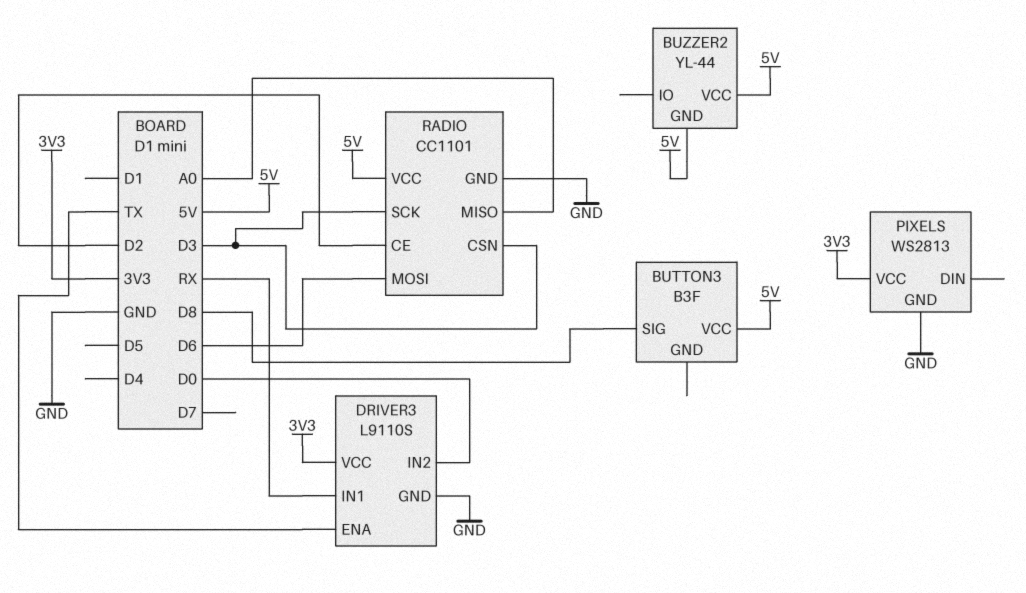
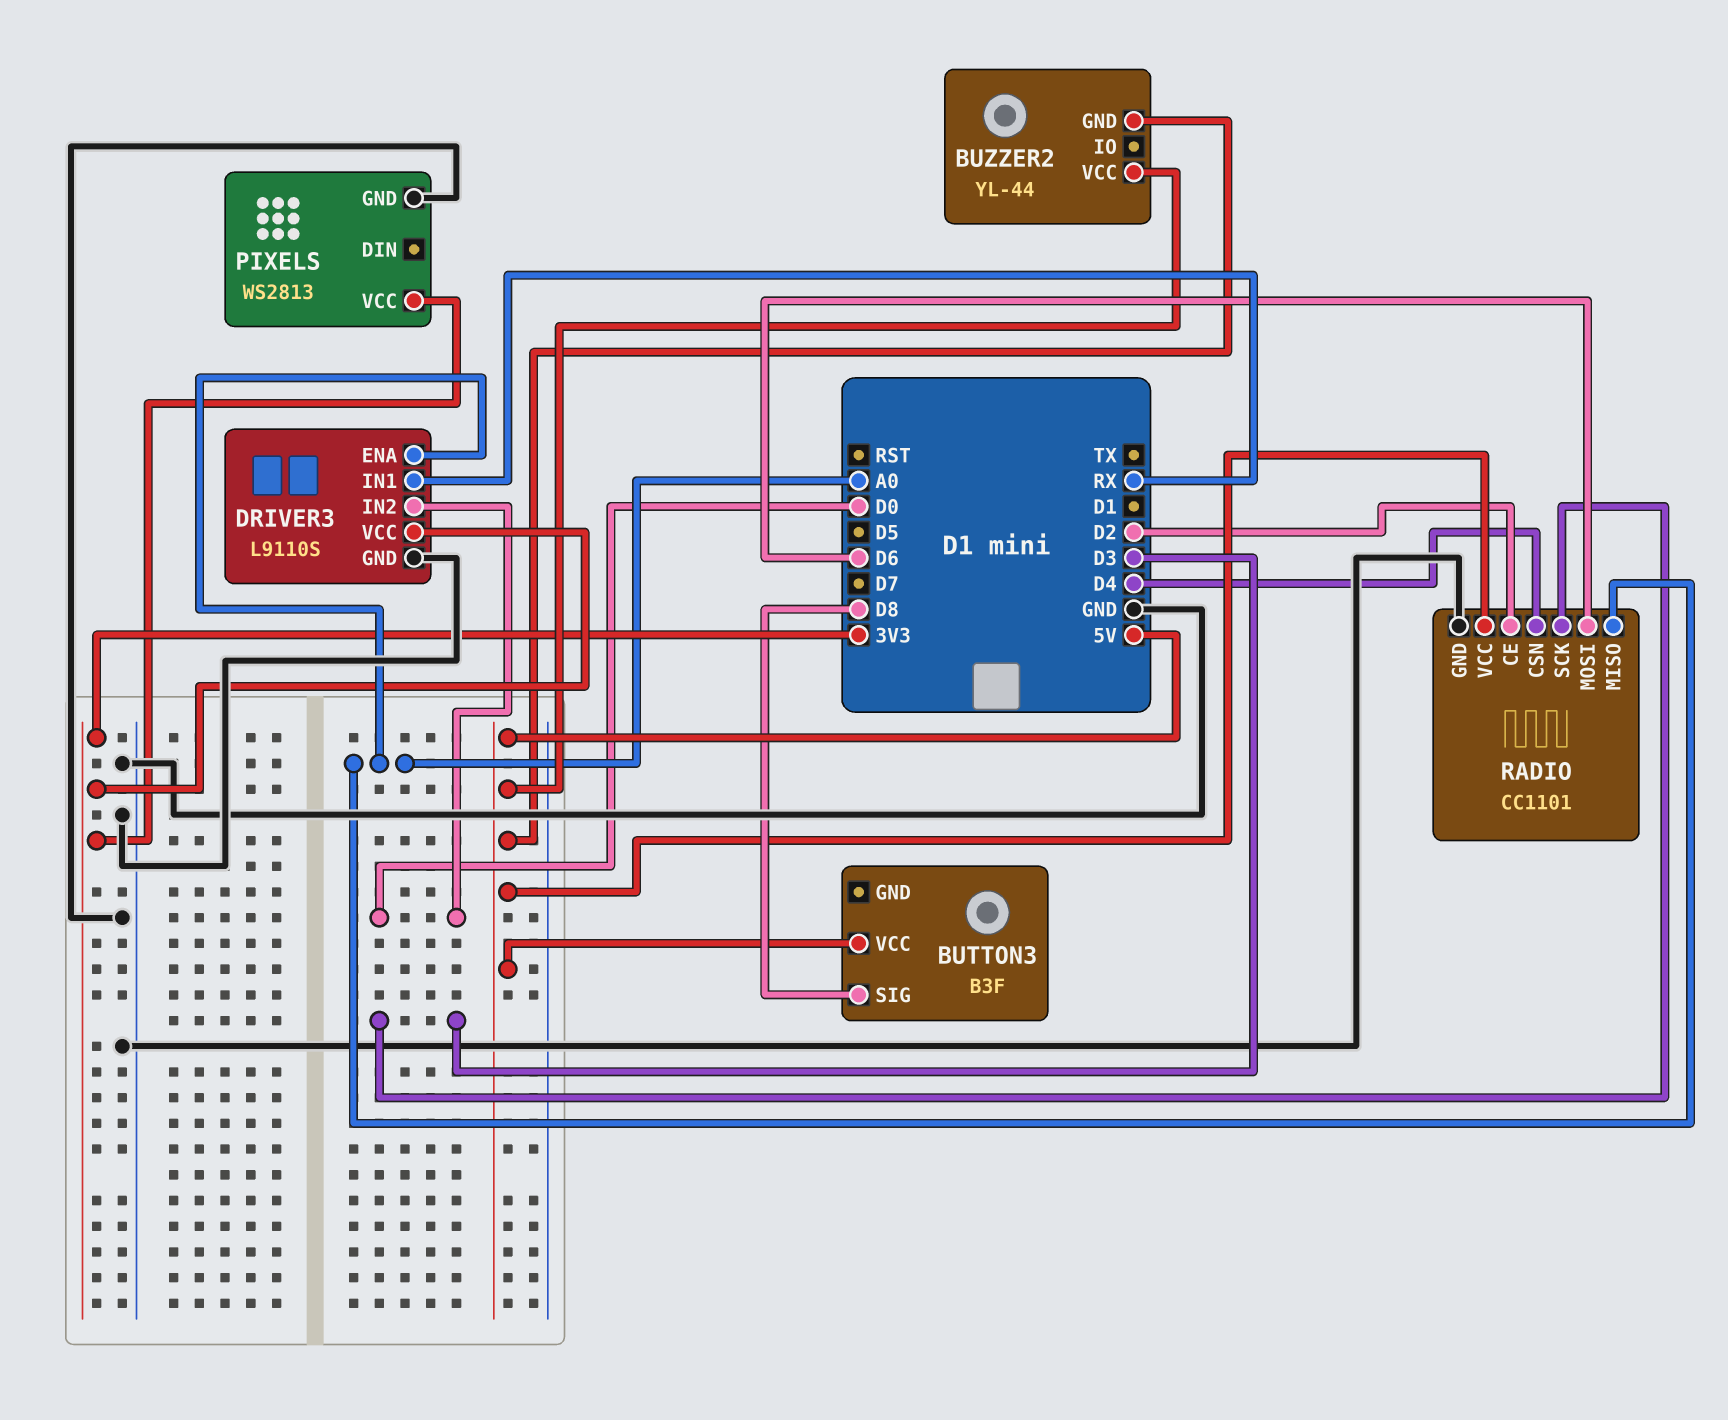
DRIVER3 pin ENA: TX -> A0
RADIO pin CSN: D3 -> D4

